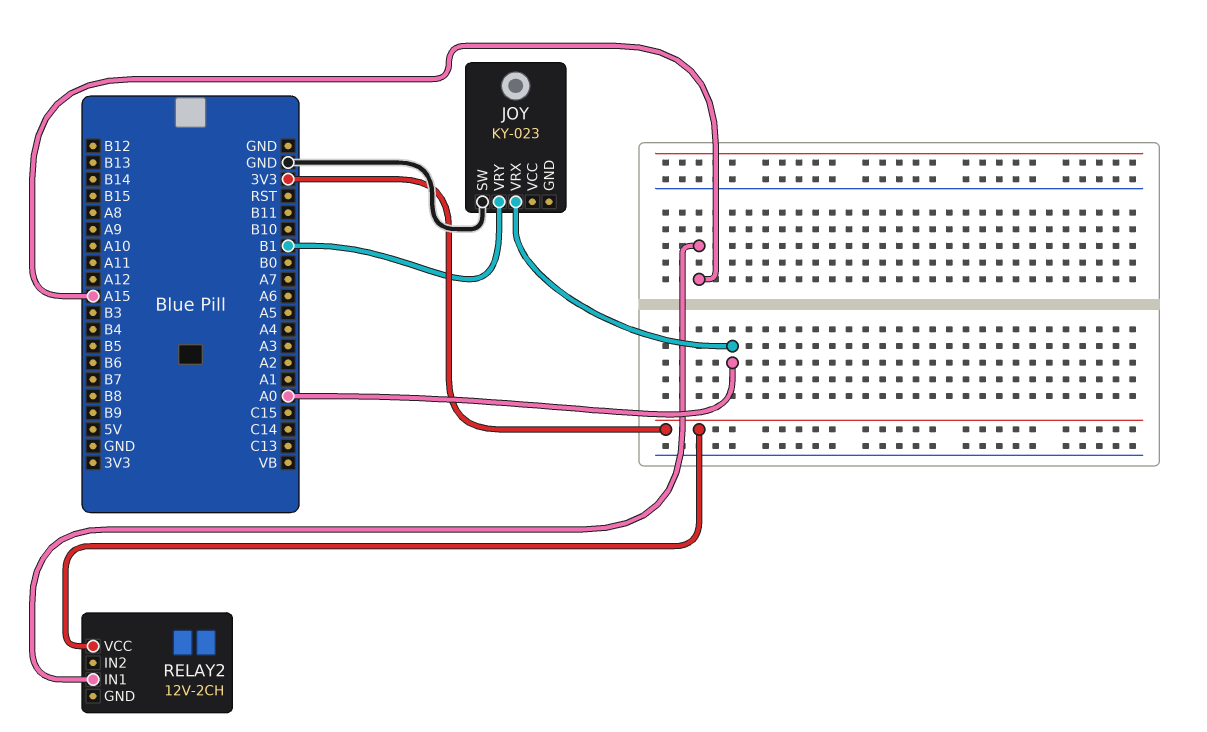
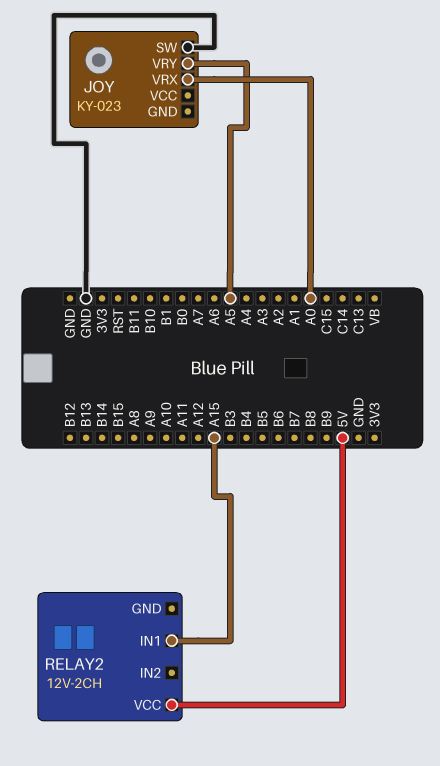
JOY pin VRY: B1 -> A5
RELAY2 pin VCC: 3V3 -> 5V

